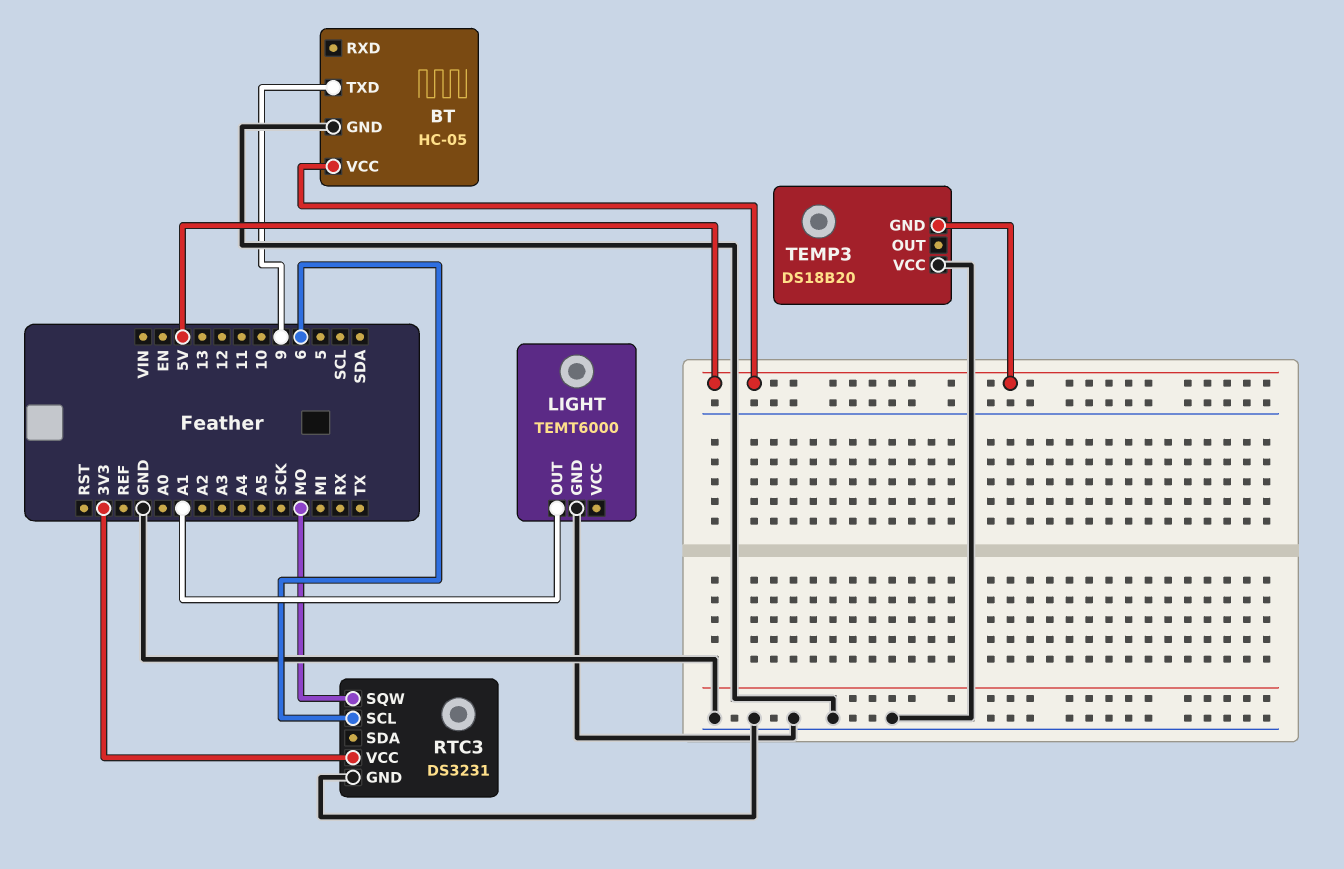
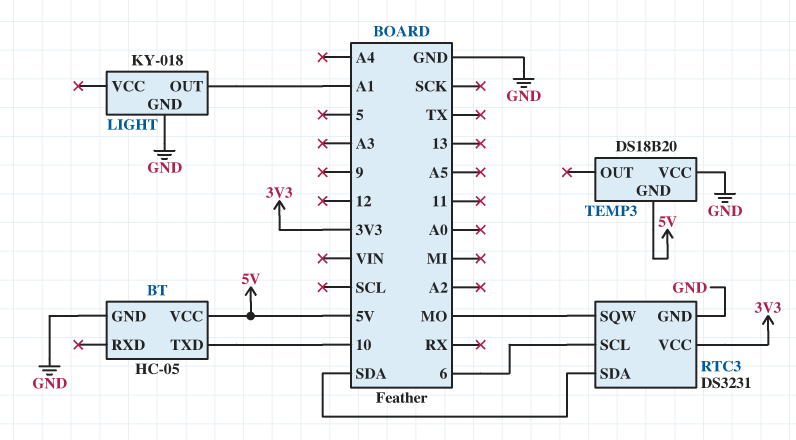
BT pin TXD: 9 -> 10
LIGHT: TEMT6000 -> KY-018
RTC3 pin SDA: none -> SDA

